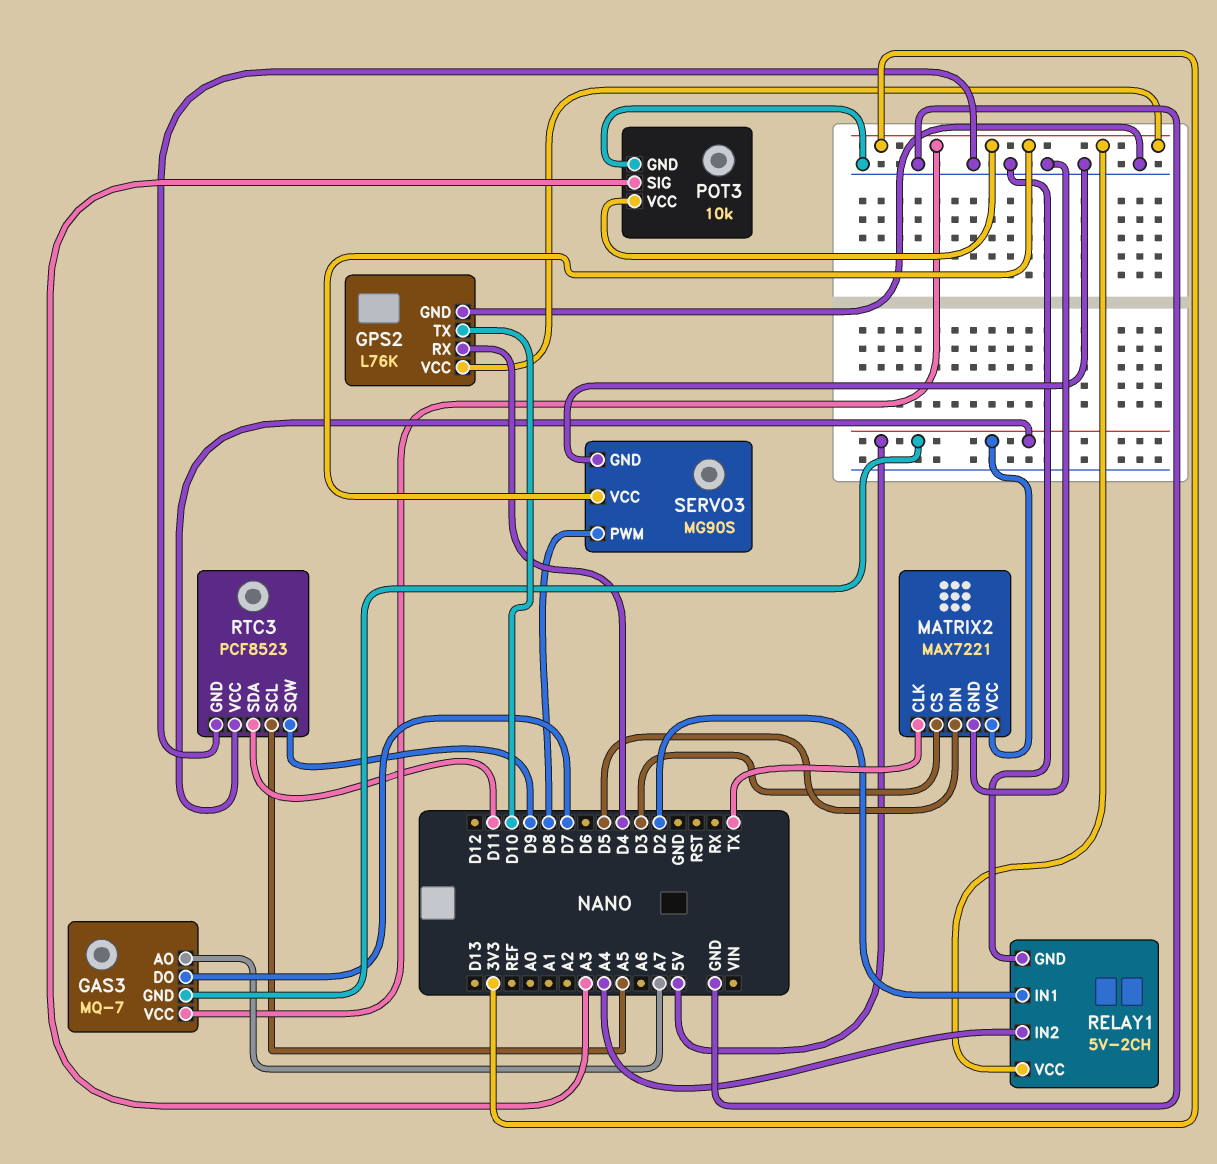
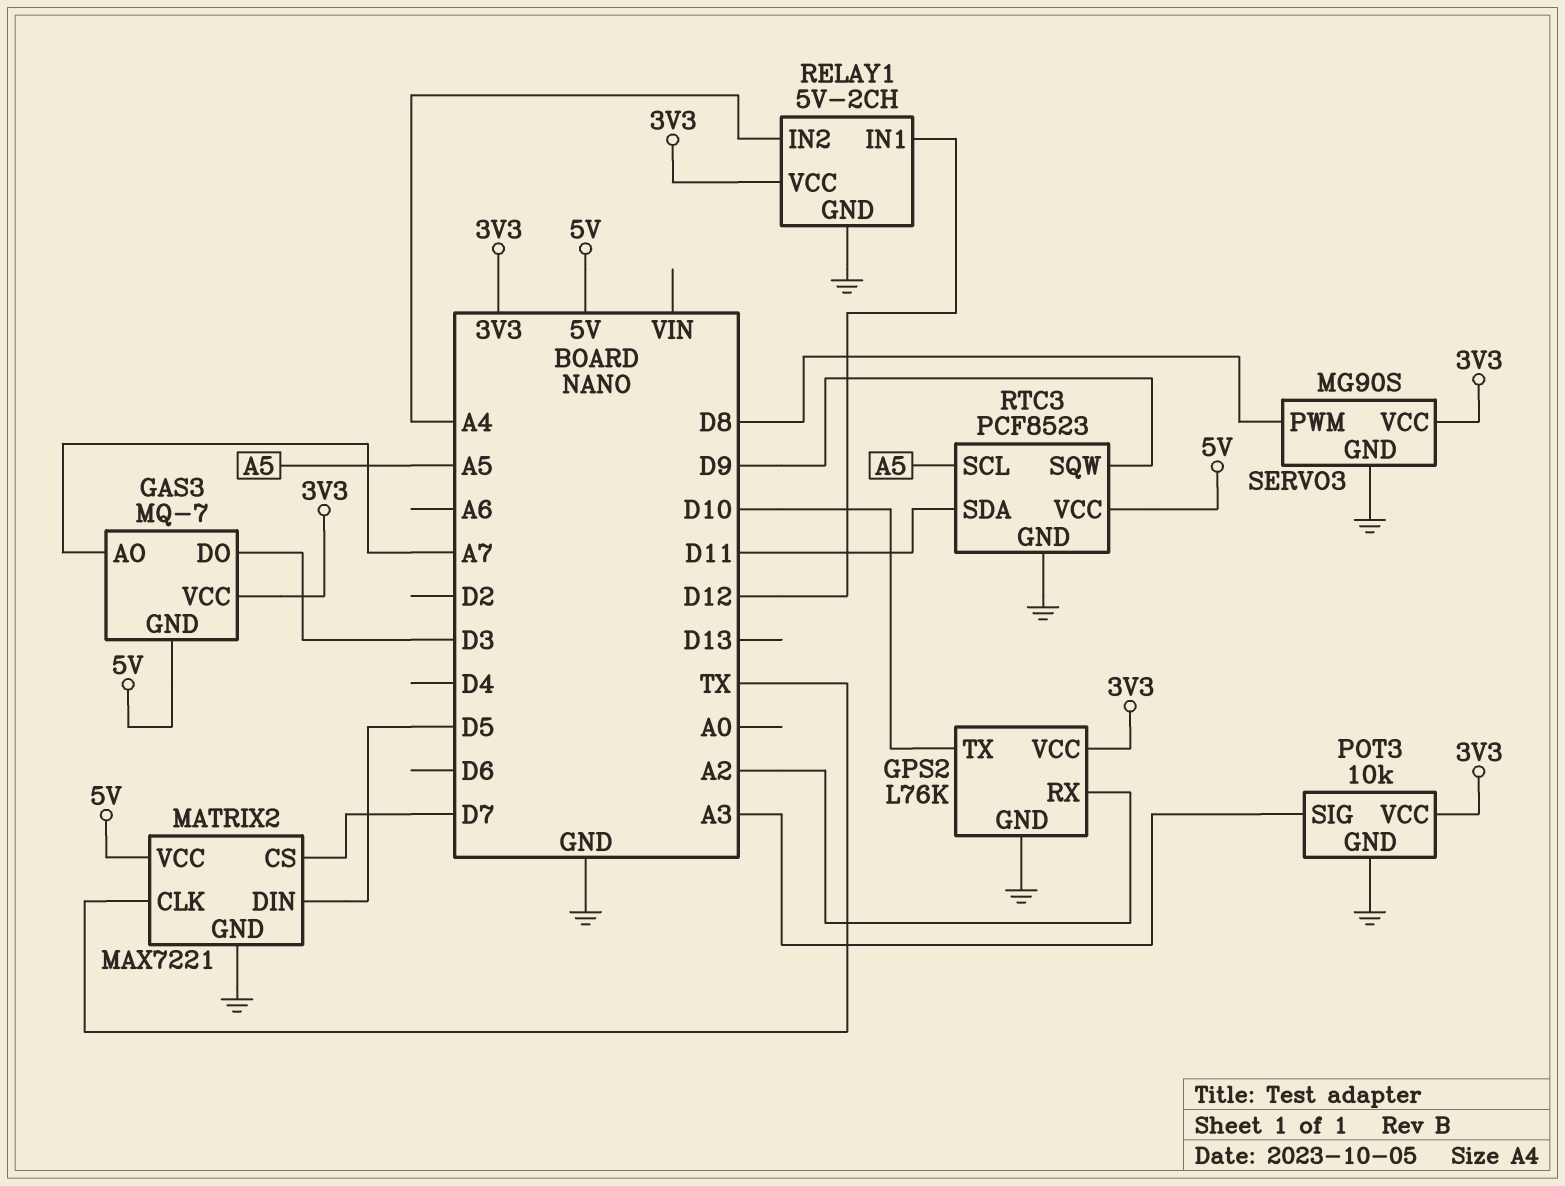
GAS3 pin DO: D7 -> D3
GPS2 pin RX: D4 -> A2
MATRIX2 pin CS: D3 -> D7
RELAY1 pin IN1: D2 -> D12

